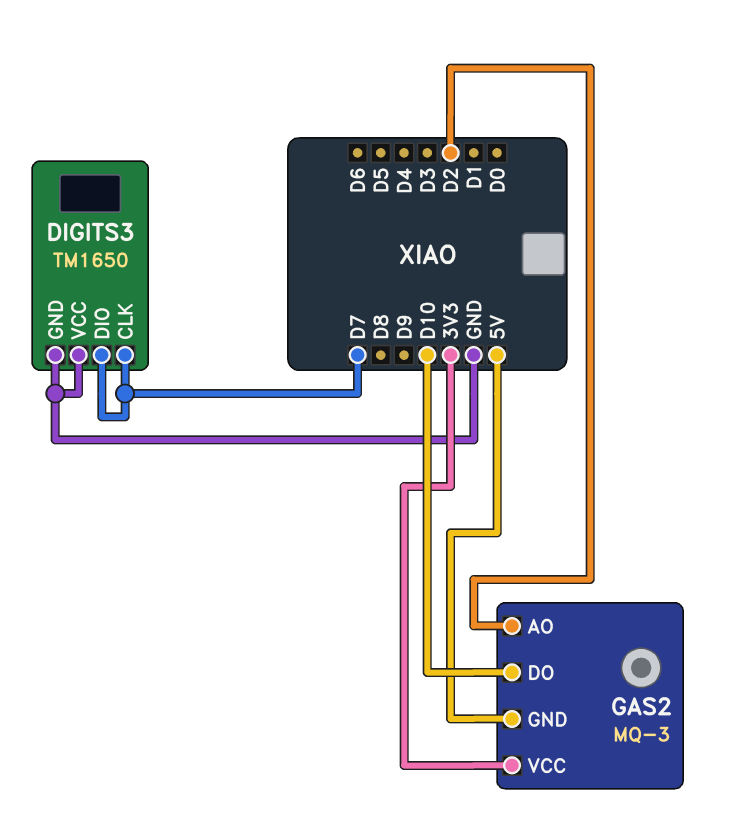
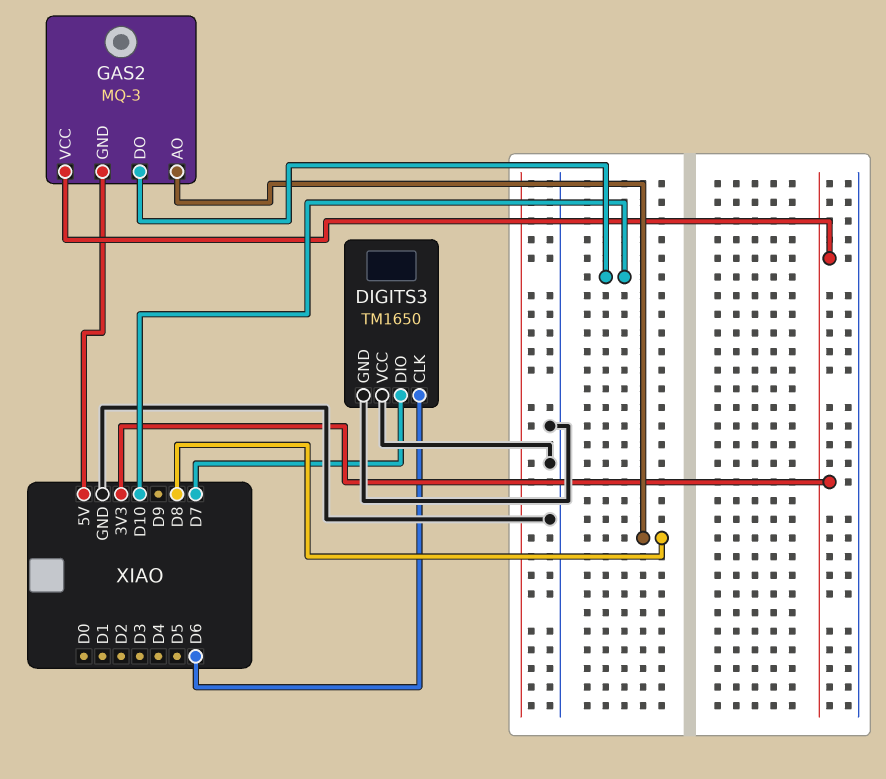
DIGITS3 pin CLK: D7 -> D6
GAS2 pin AO: D2 -> D8

